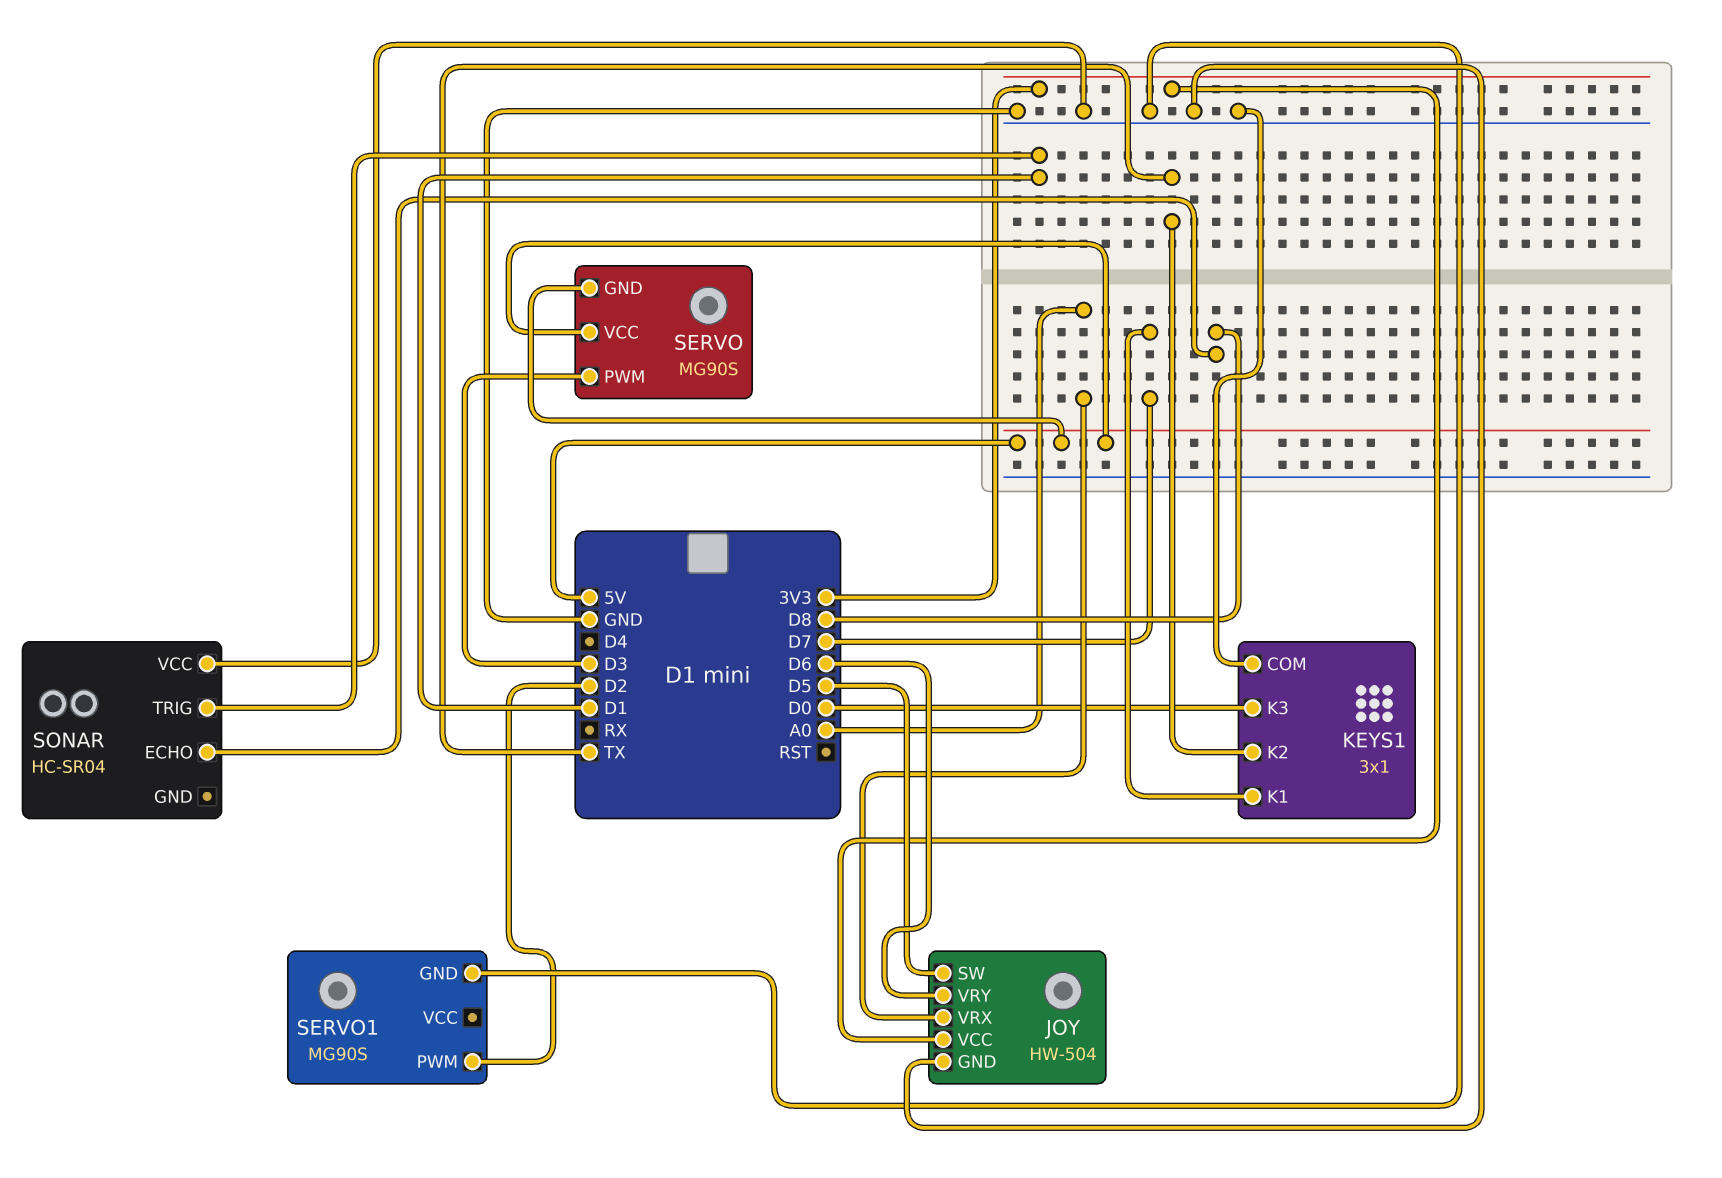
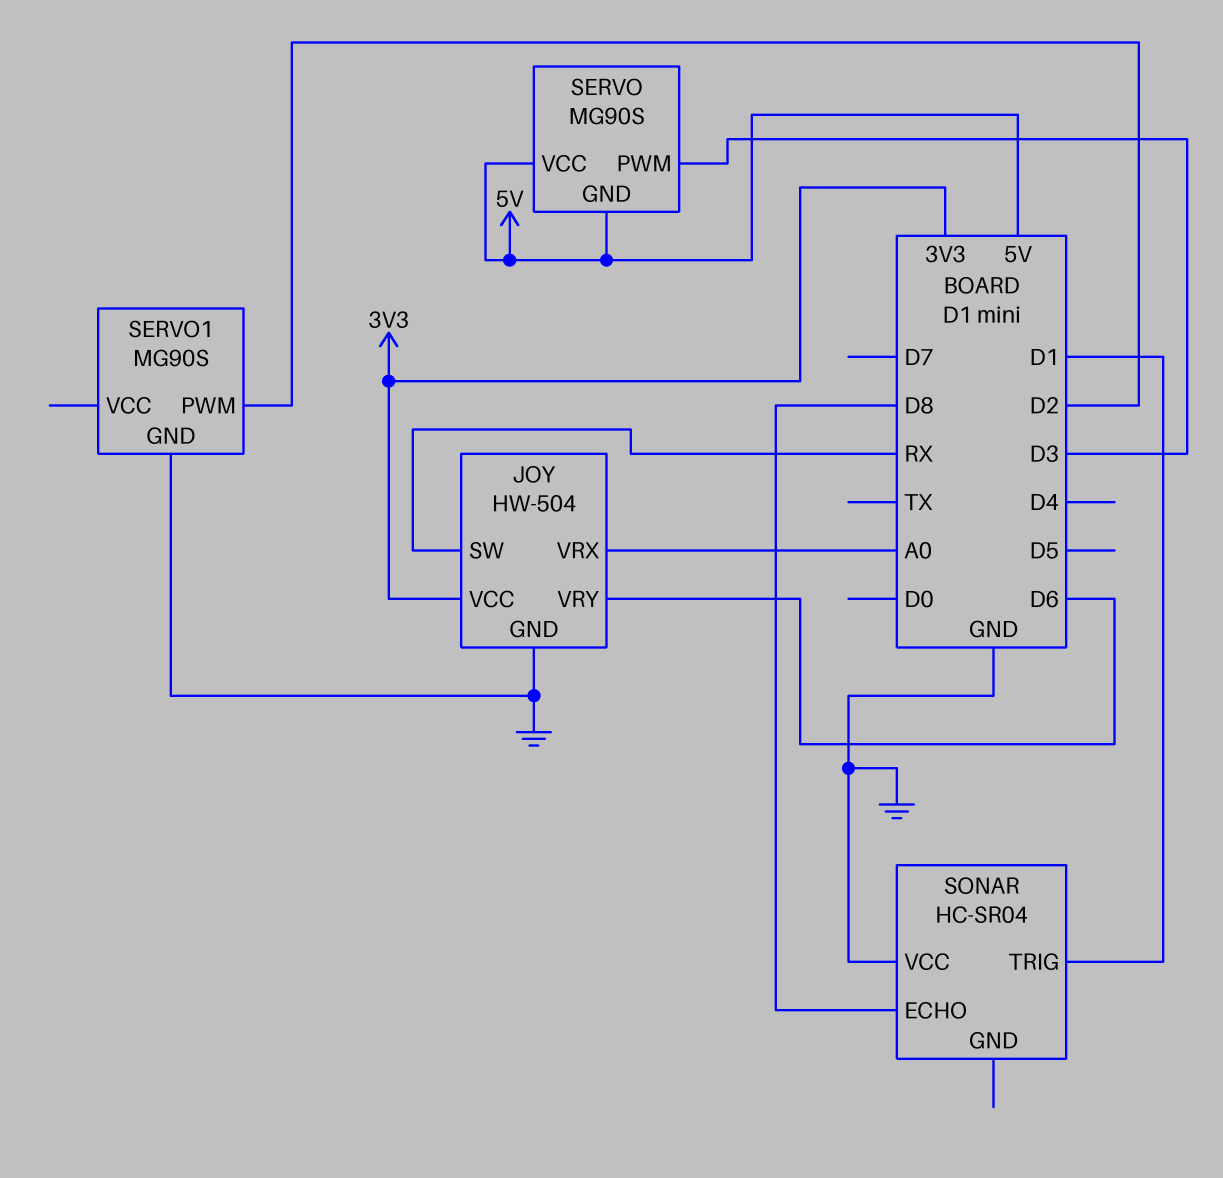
JOY pin SW: D5 -> RX
KEYS1: 3x1 -> none
KEYS1 pin COM: GND -> none
KEYS1 pin K1: D7 -> none
KEYS1 pin K2: TX -> none
KEYS1 pin K3: D0 -> none

